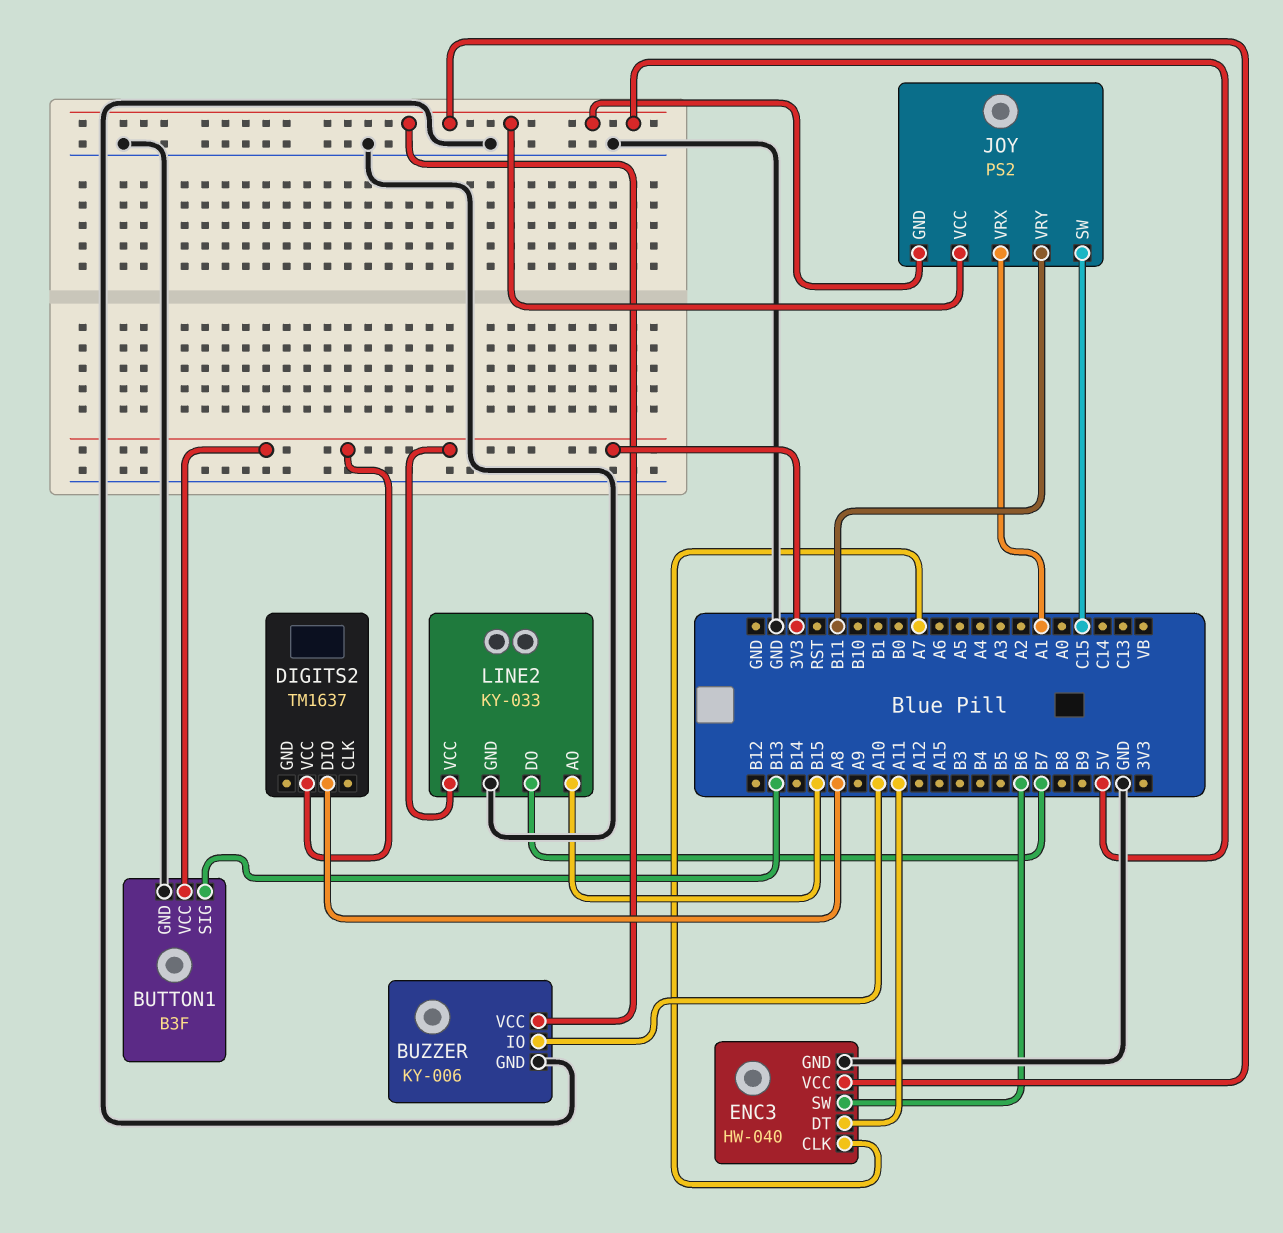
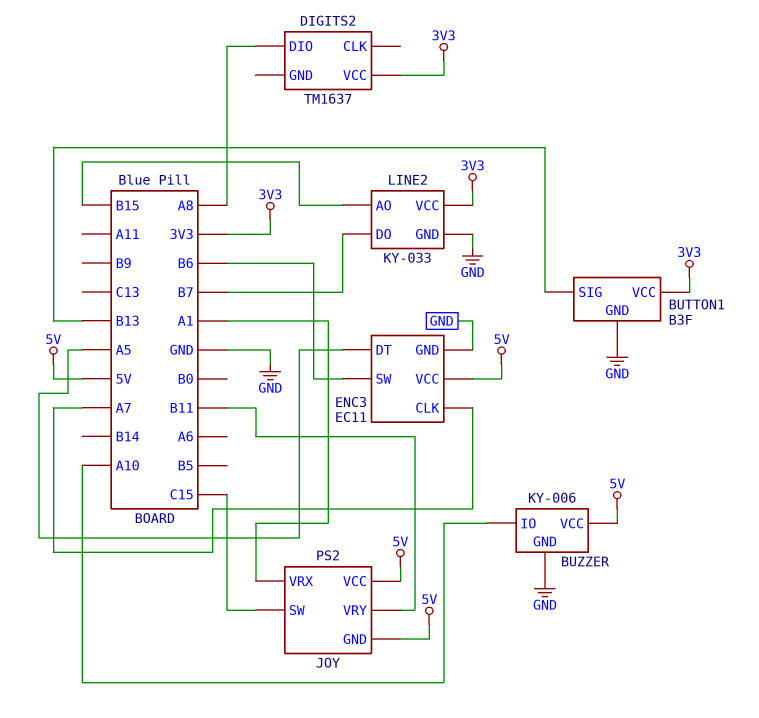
ENC3: HW-040 -> EC11
ENC3 pin DT: A11 -> A5

